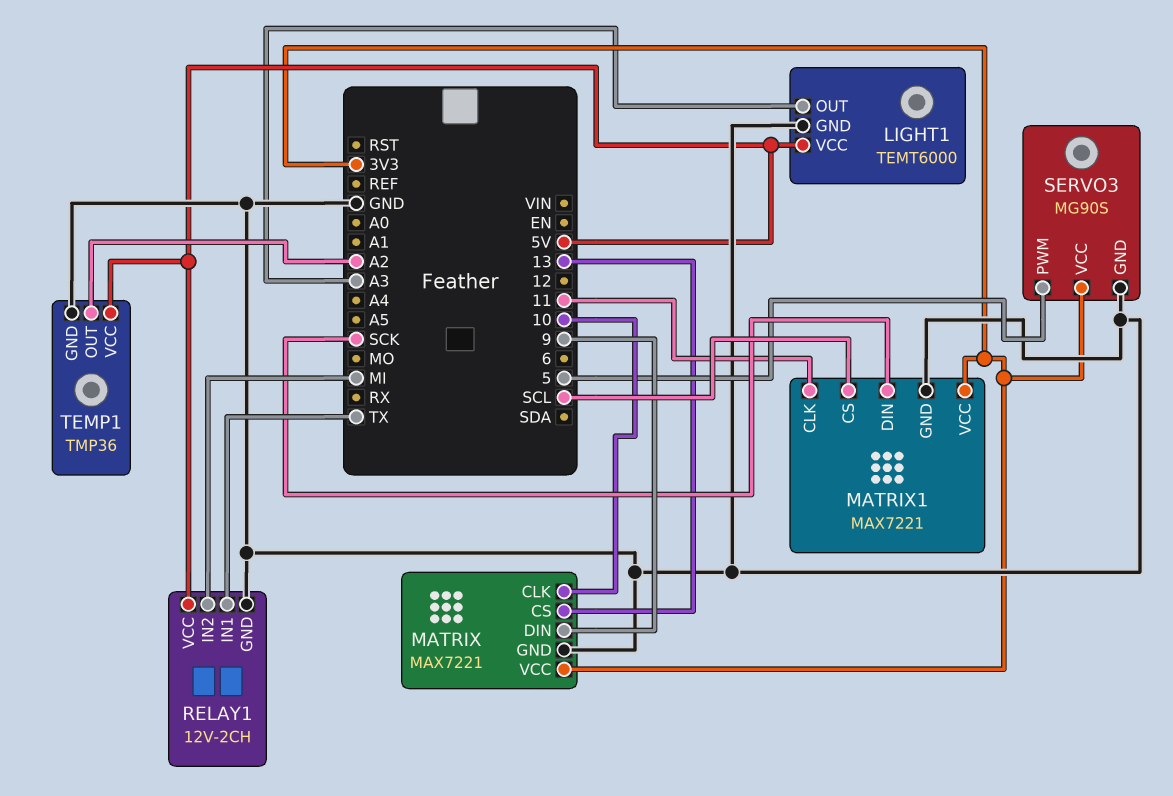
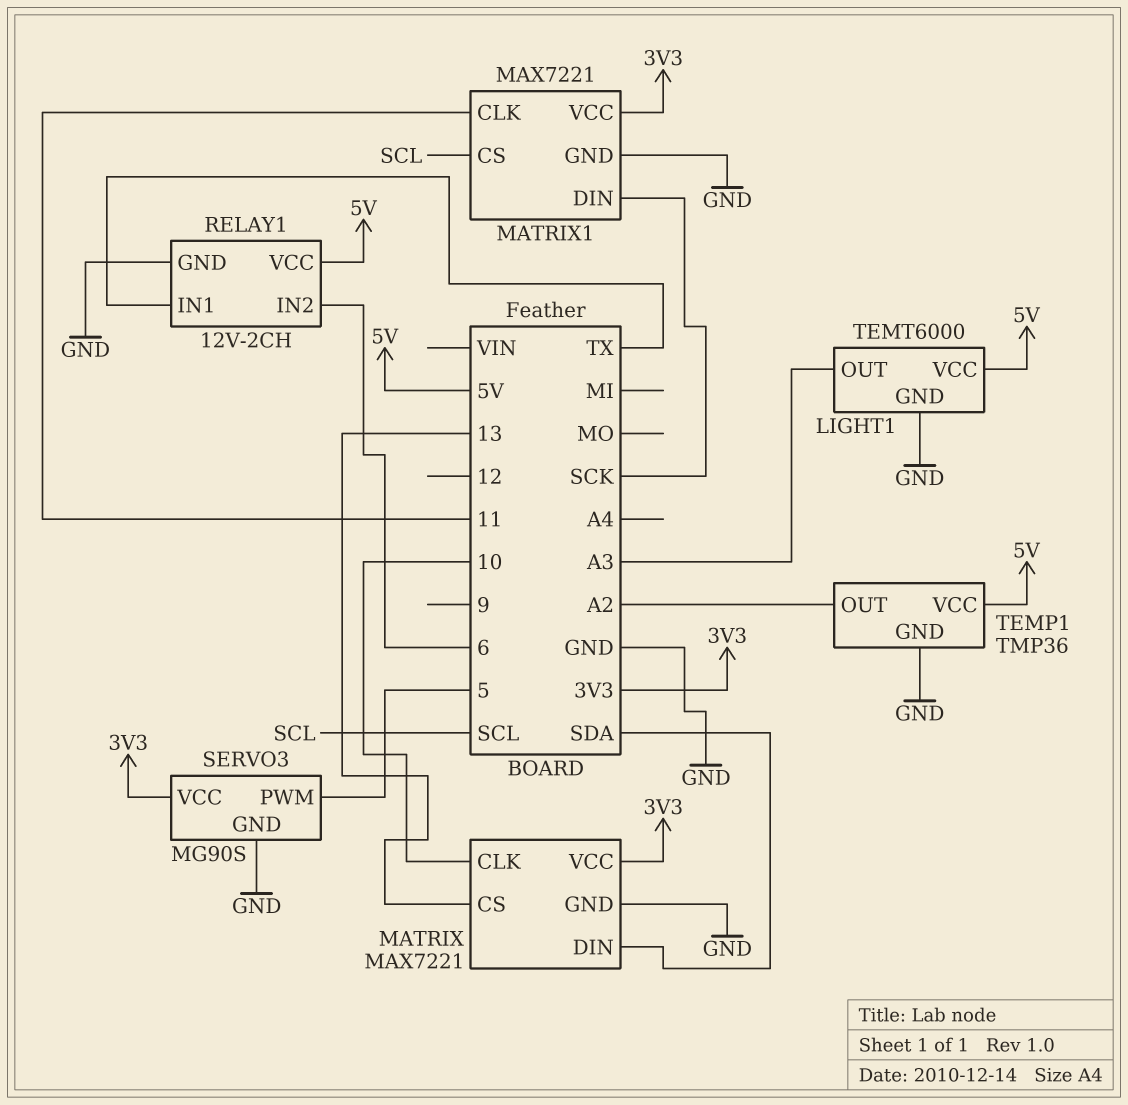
MATRIX pin DIN: 9 -> SDA
RELAY1 pin IN2: MI -> 6

